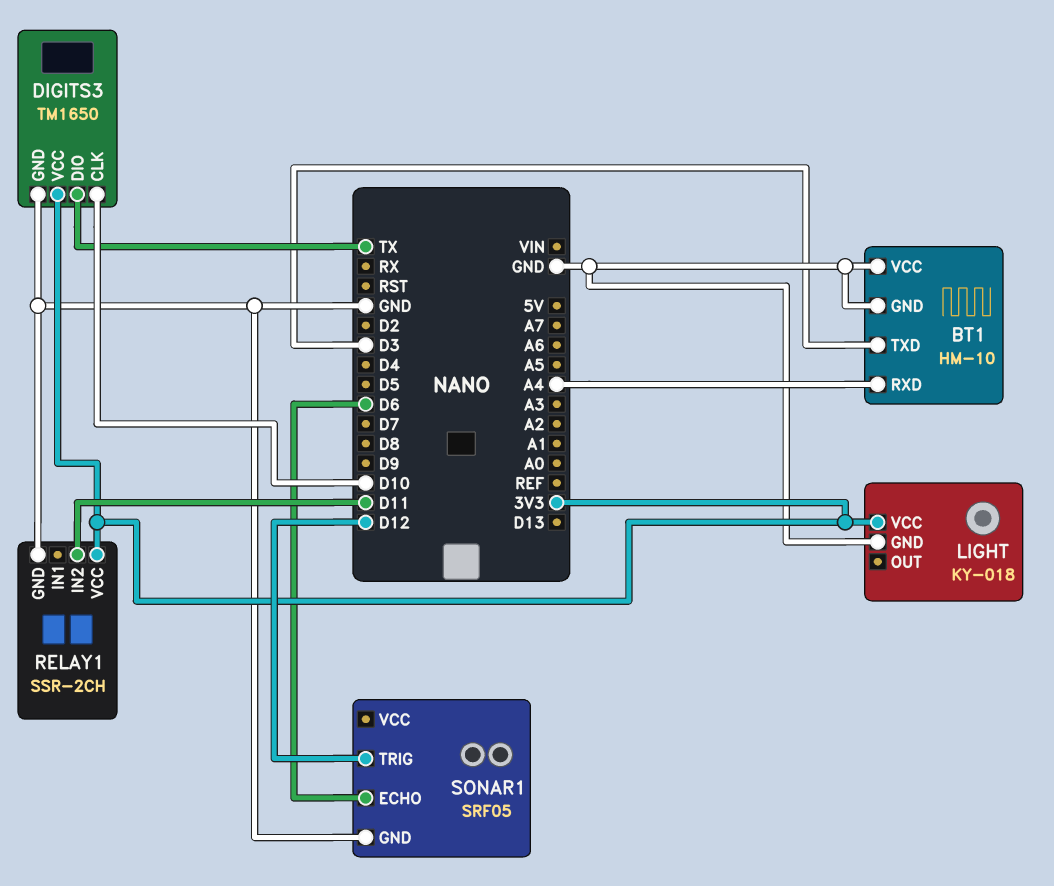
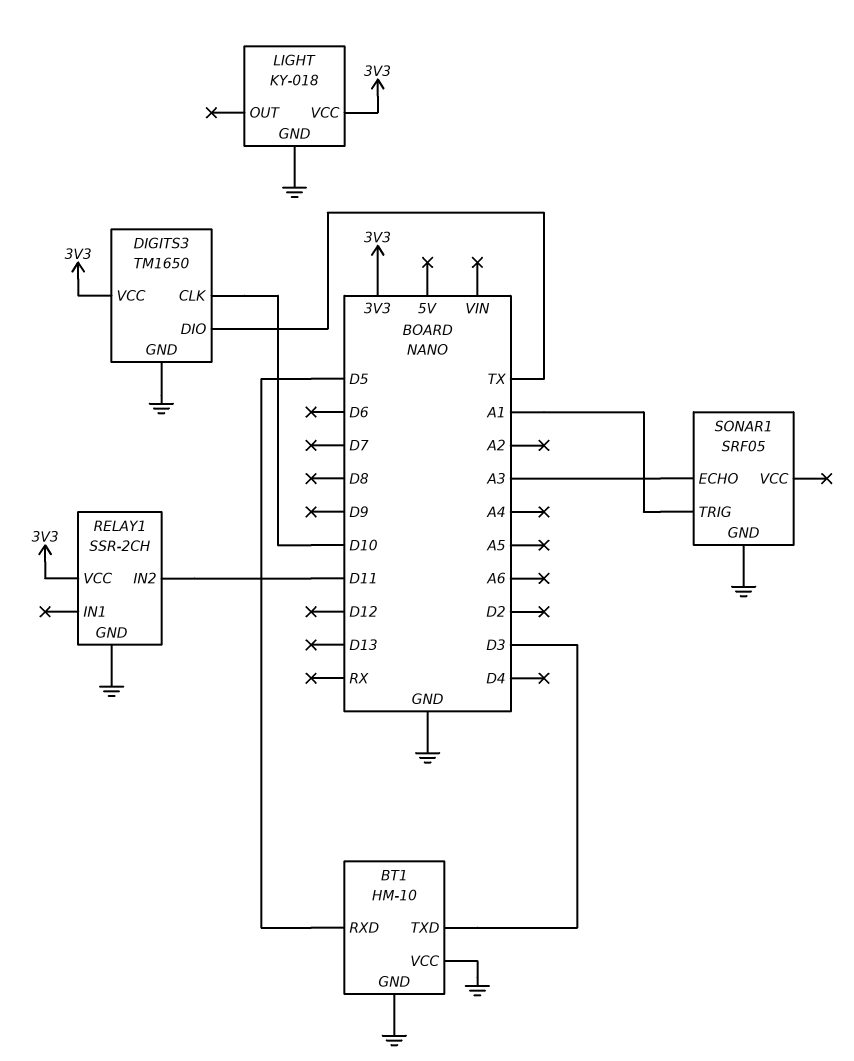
BT1 pin RXD: A4 -> D5
SONAR1 pin ECHO: D6 -> A3
SONAR1 pin TRIG: D12 -> A1

